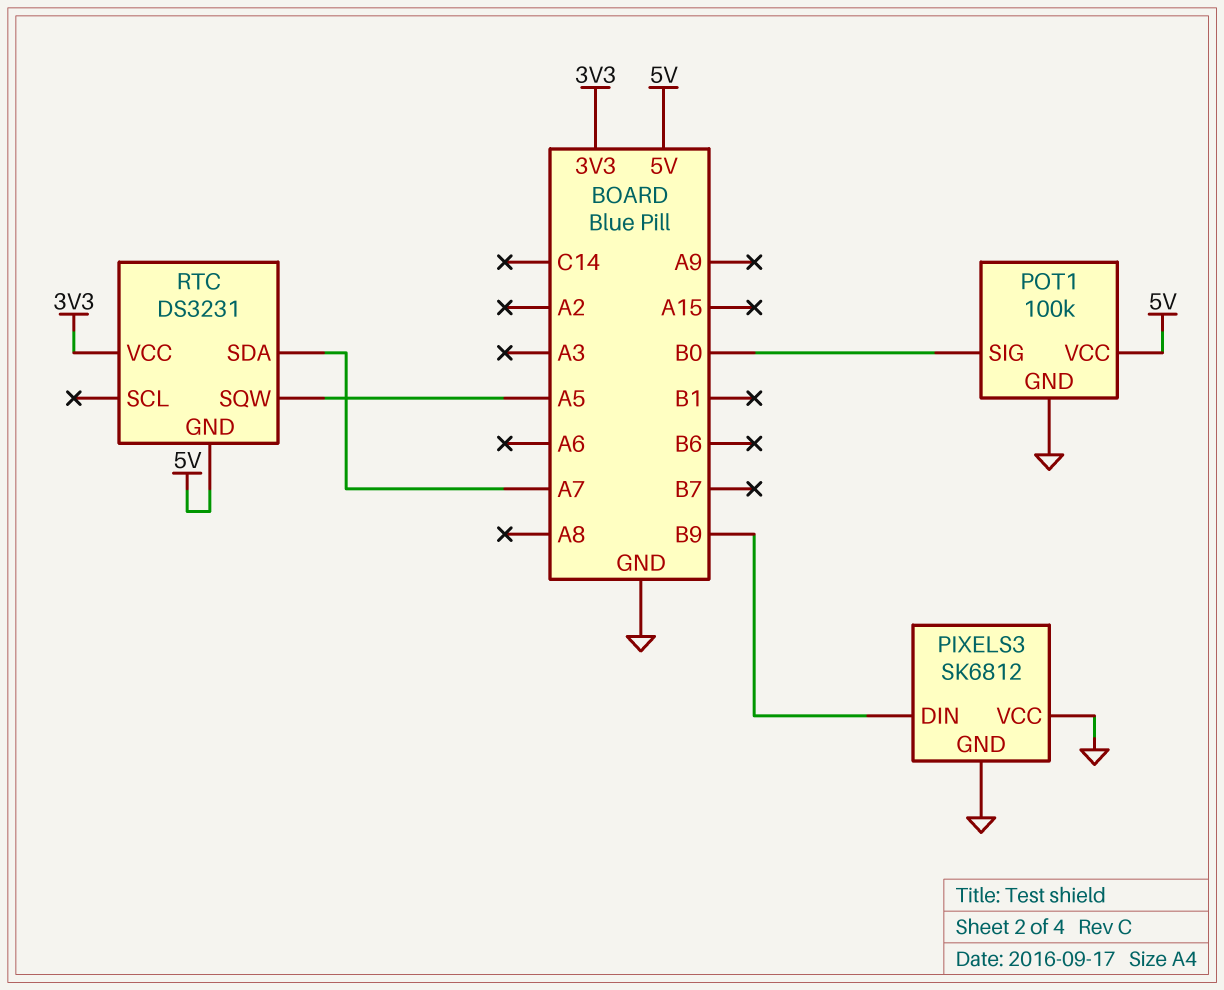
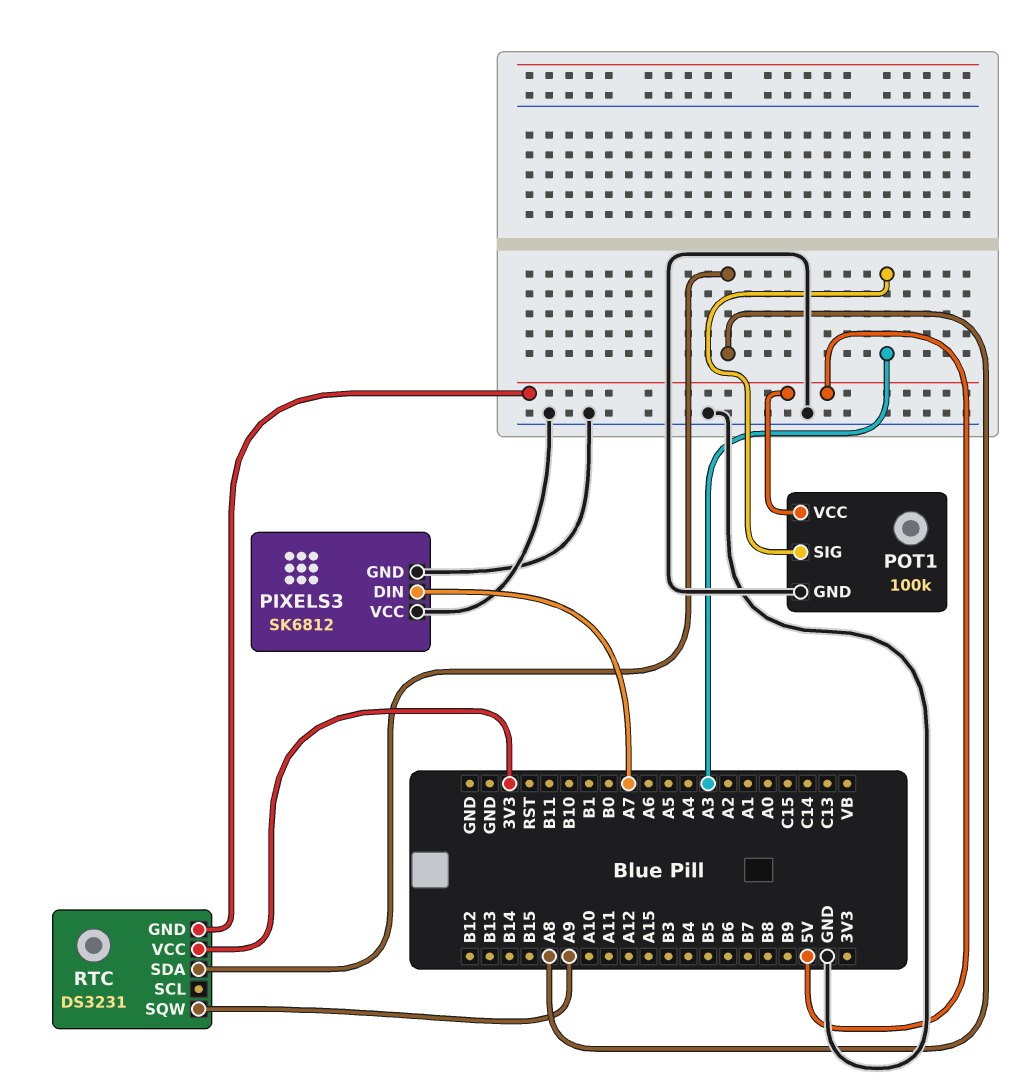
PIXELS3 pin DIN: B9 -> A7
POT1 pin SIG: B0 -> A3
RTC pin SDA: A7 -> A8
RTC pin SQW: A5 -> A9

